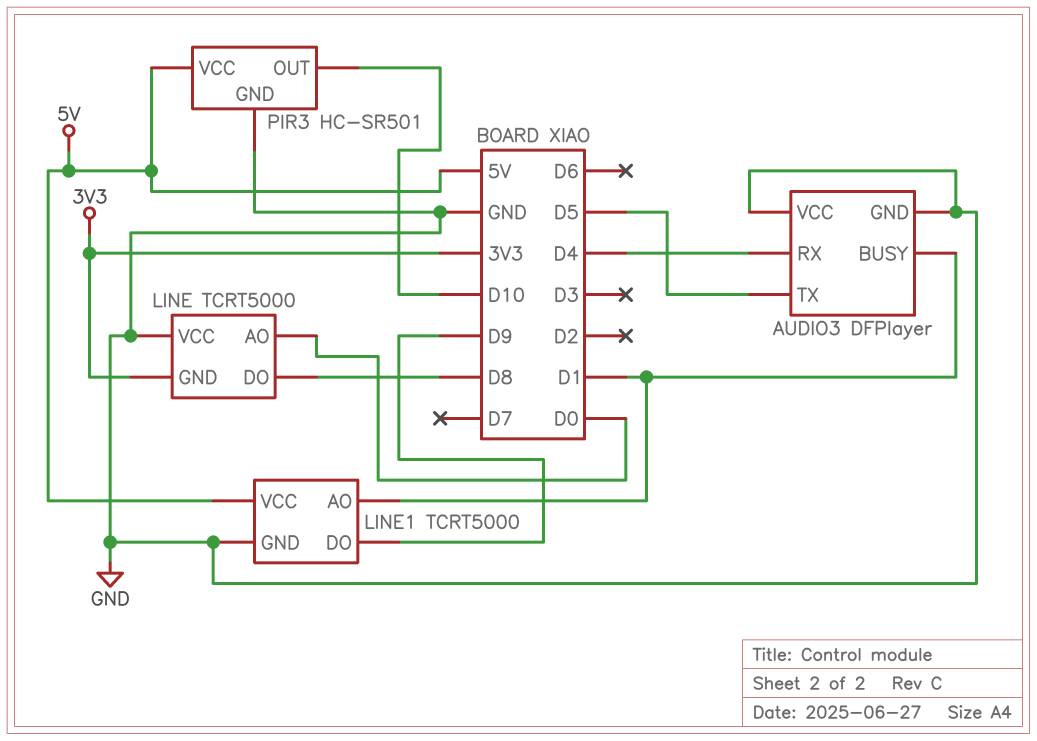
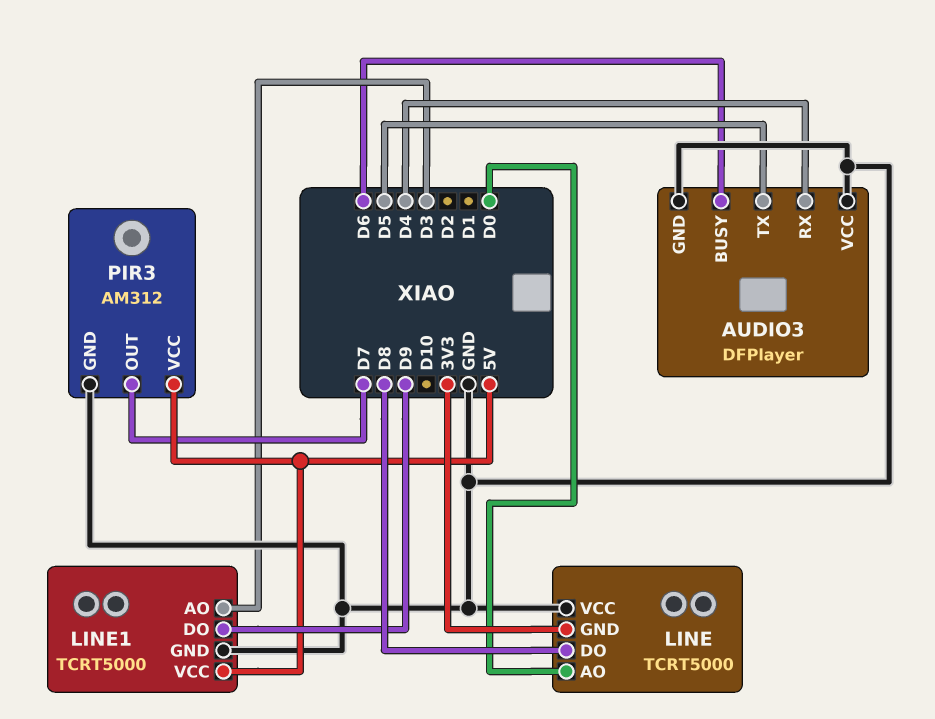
AUDIO3 pin BUSY: D1 -> D6
LINE1 pin AO: D1 -> D3
PIR3: HC-SR501 -> AM312
PIR3 pin OUT: D10 -> D7

